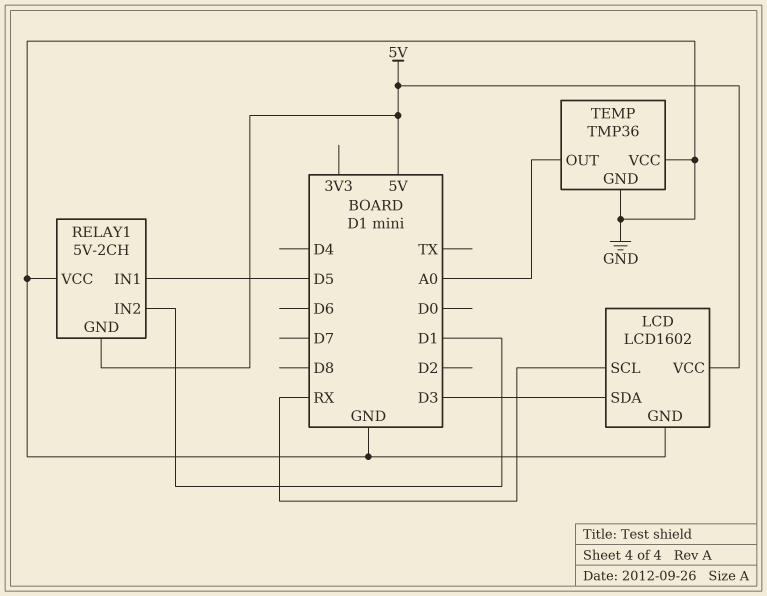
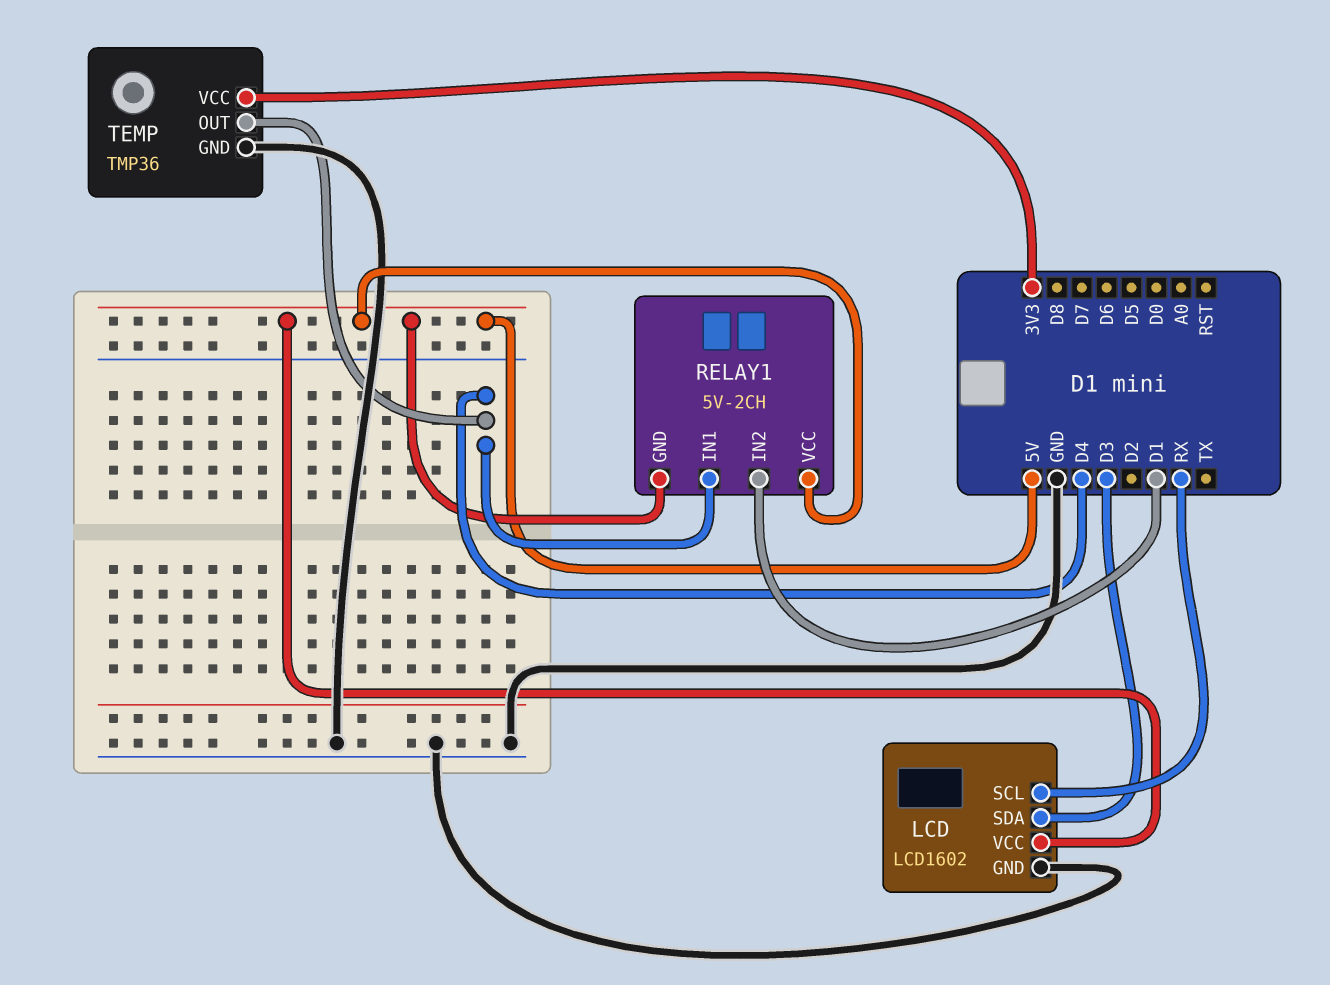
RELAY1 pin IN1: D5 -> D4
RELAY1 pin VCC: GND -> 5V
TEMP pin OUT: A0 -> D4
TEMP pin VCC: GND -> 3V3

